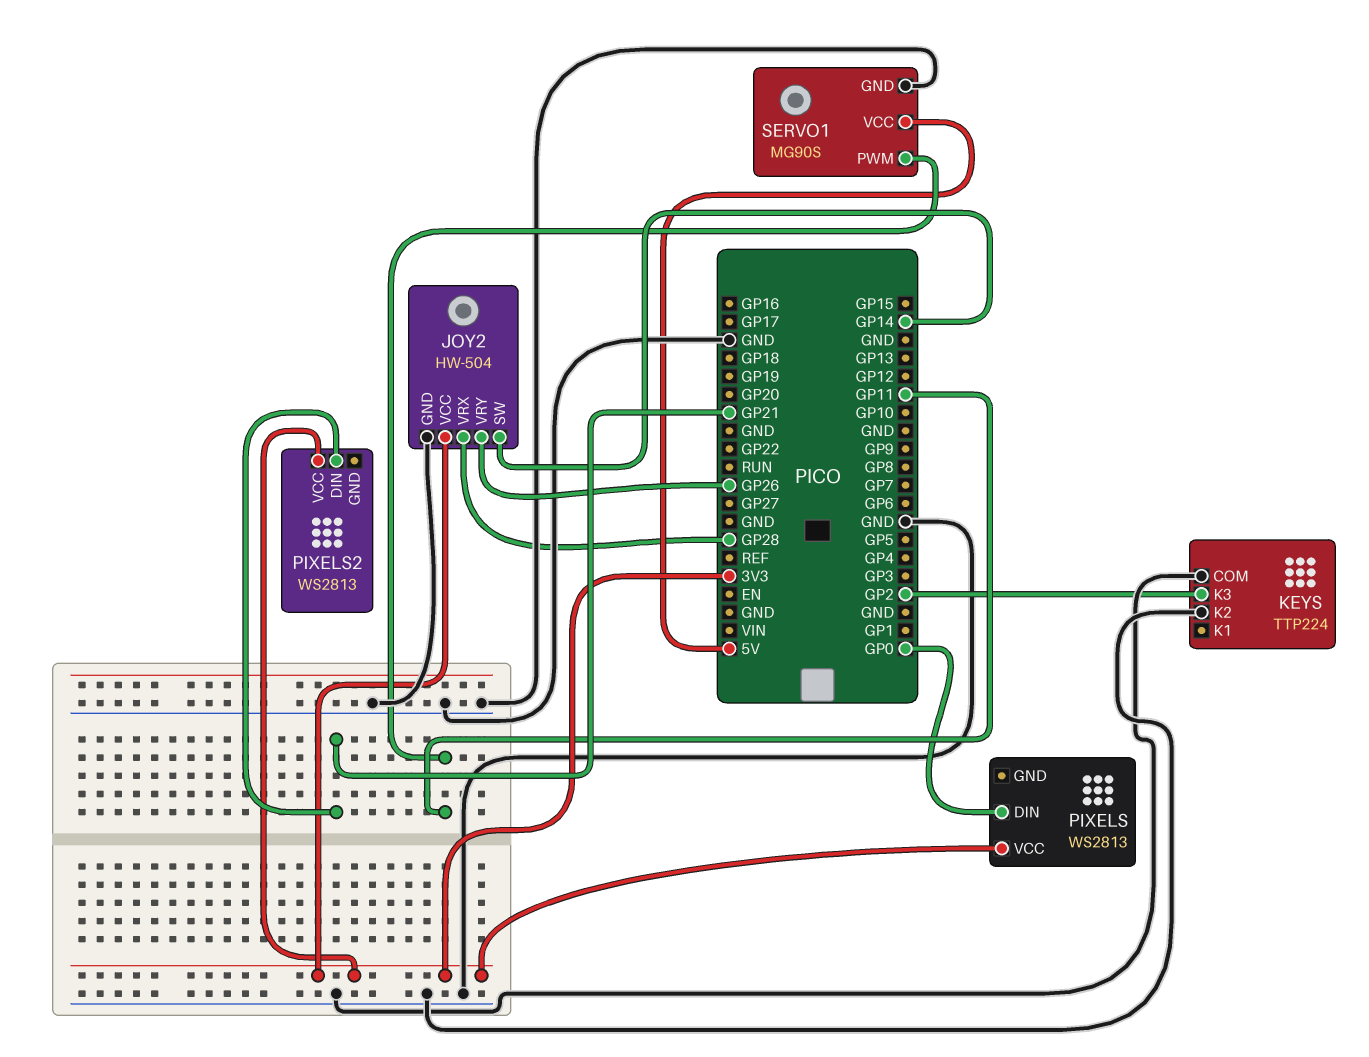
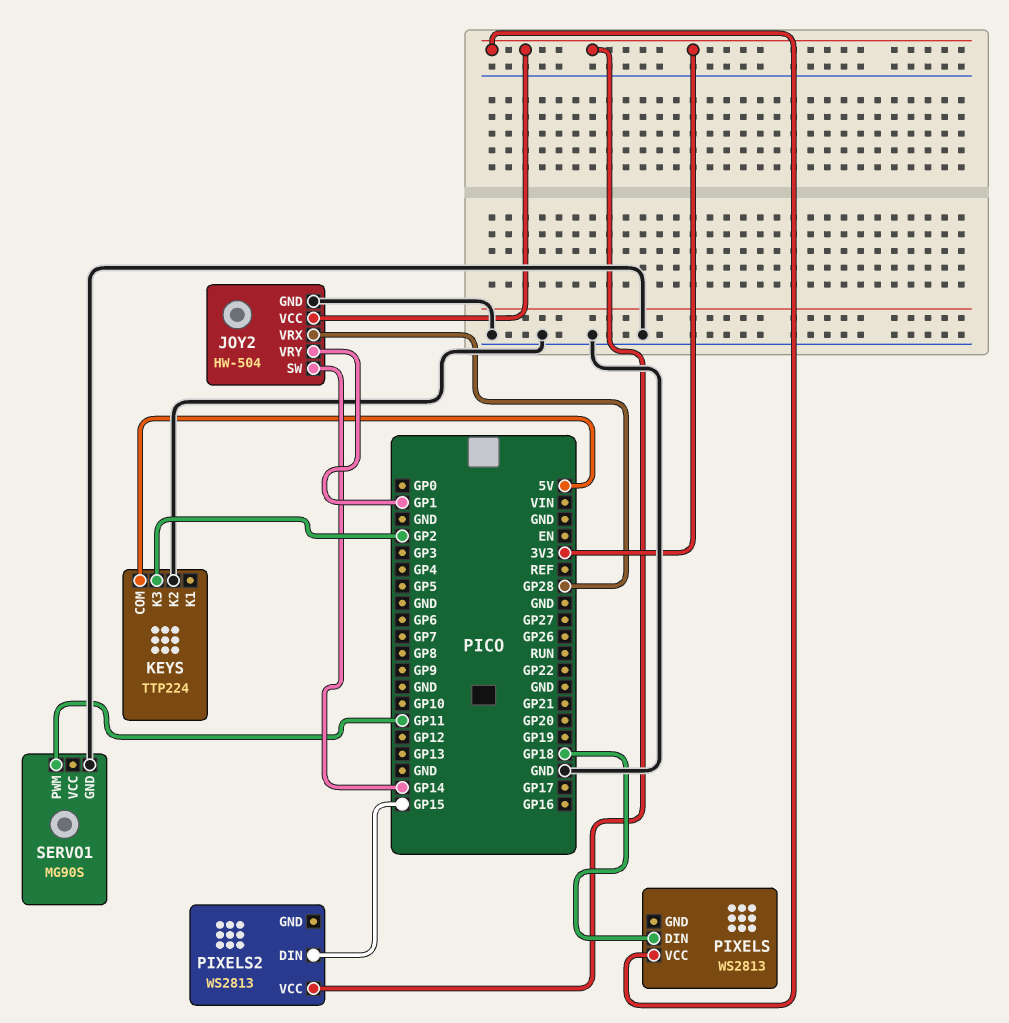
JOY2 pin VRY: GP26 -> GP1
KEYS pin COM: GND -> 5V
PIXELS pin DIN: GP0 -> GP18
PIXELS2 pin DIN: GP21 -> GP15
SERVO1 pin VCC: 5V -> none

